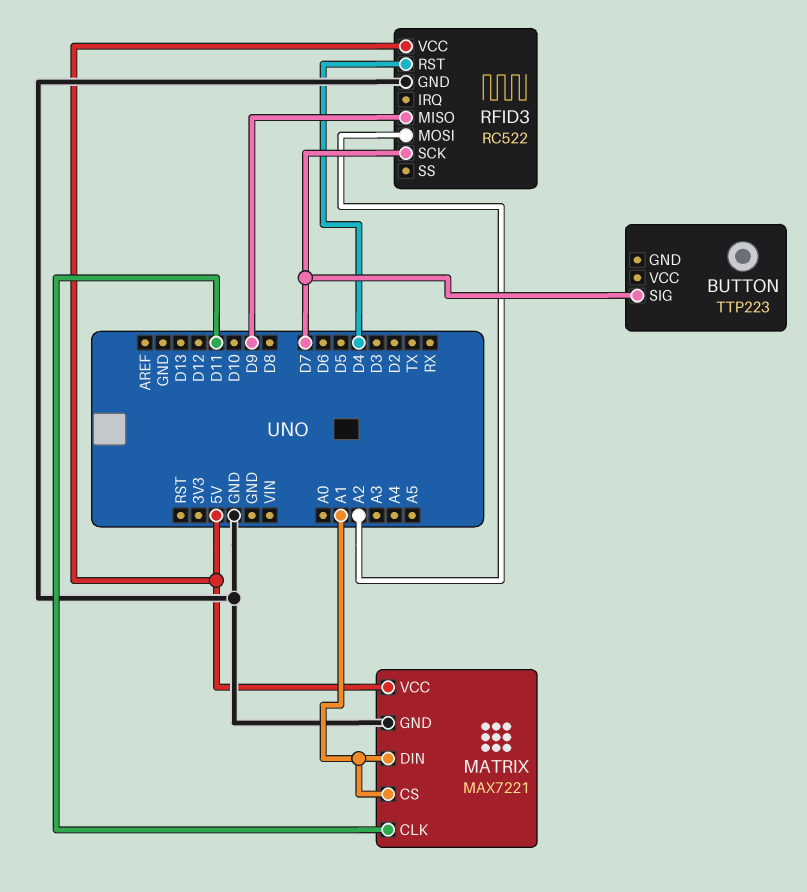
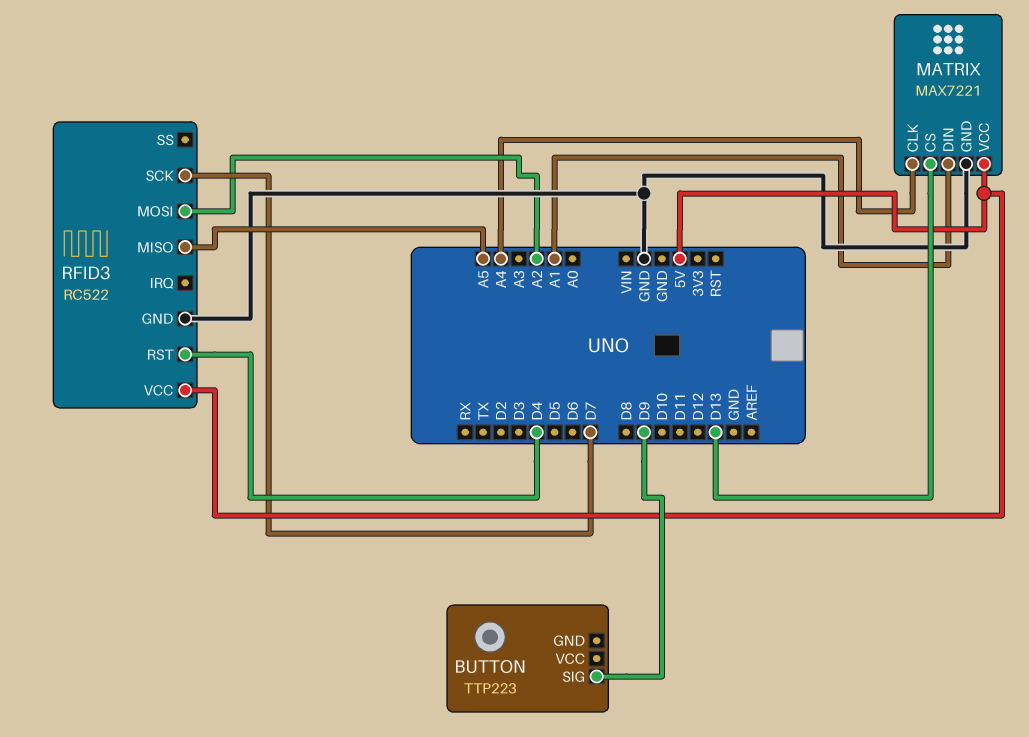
BUTTON pin SIG: D7 -> D9
MATRIX pin CLK: D11 -> A4
MATRIX pin CS: A1 -> D13
RFID3 pin MISO: D9 -> A5

